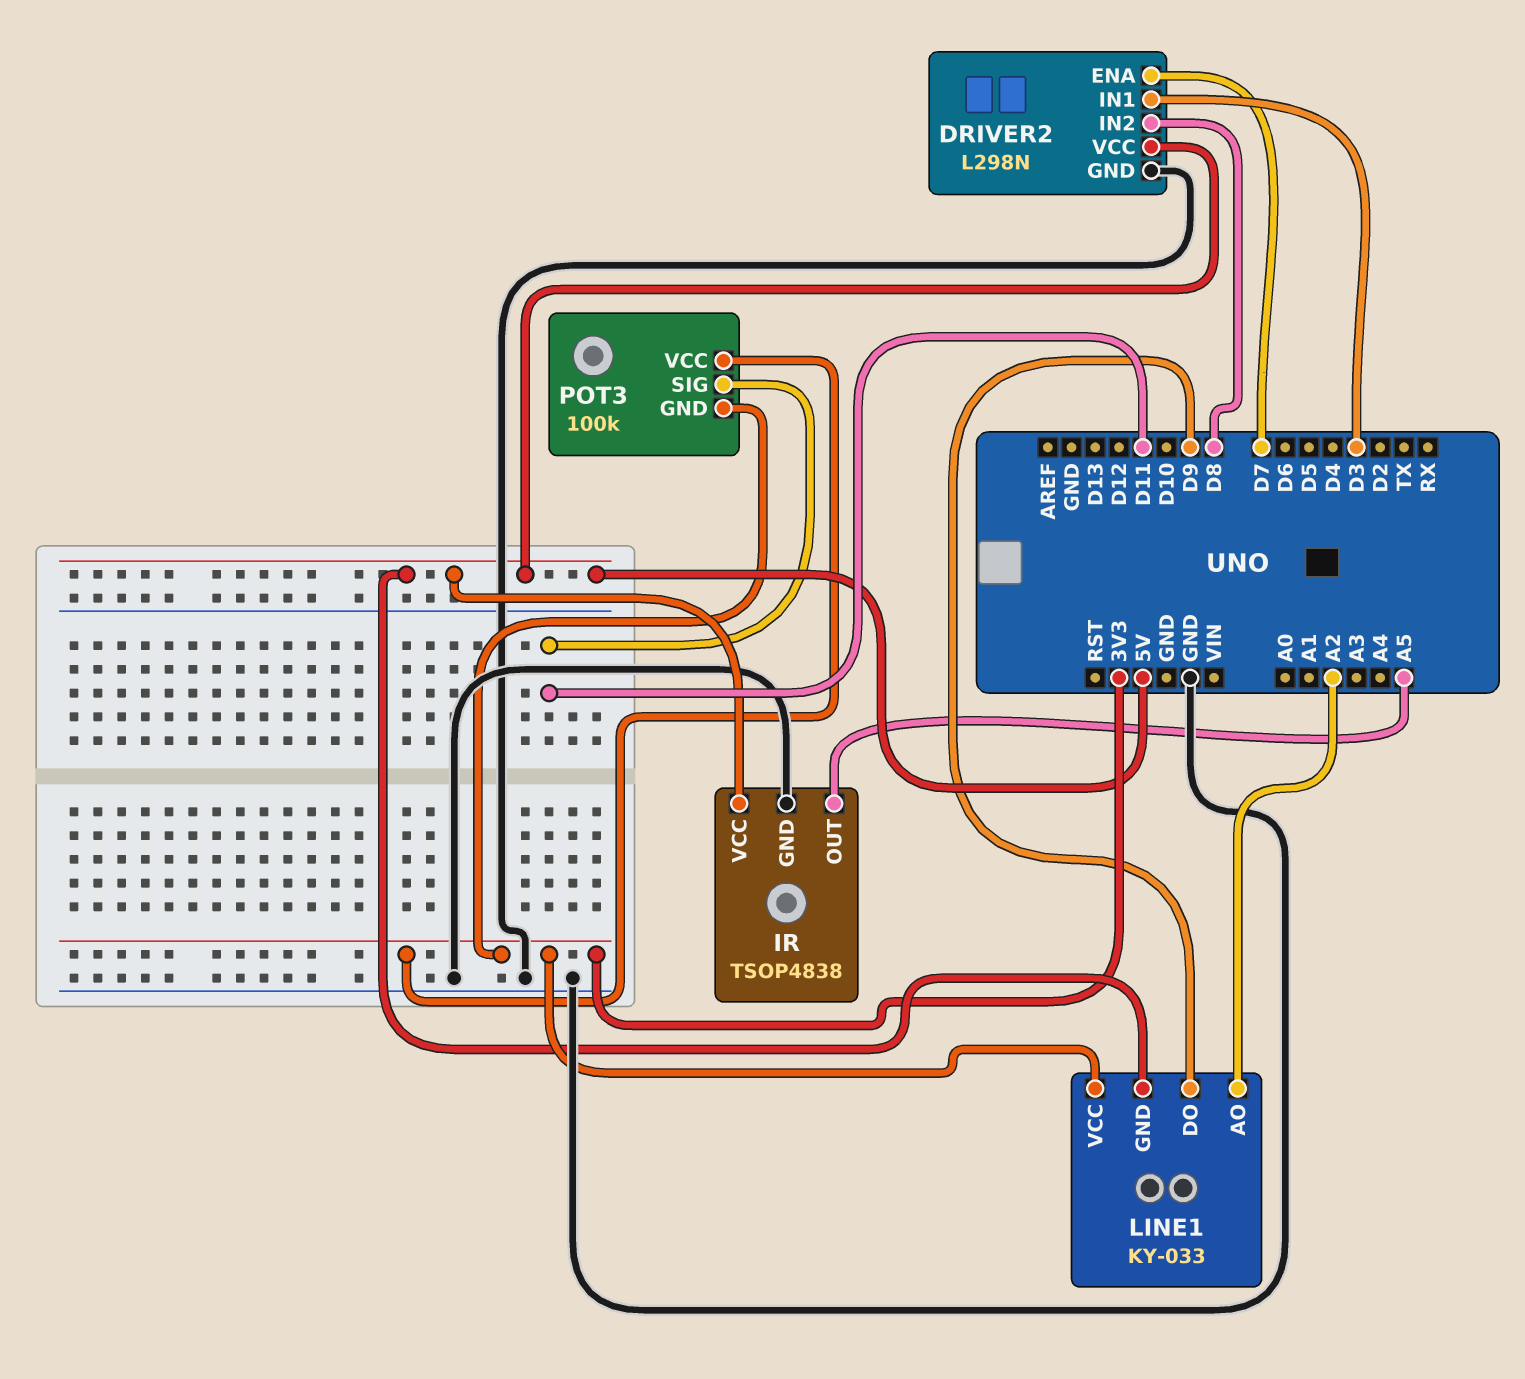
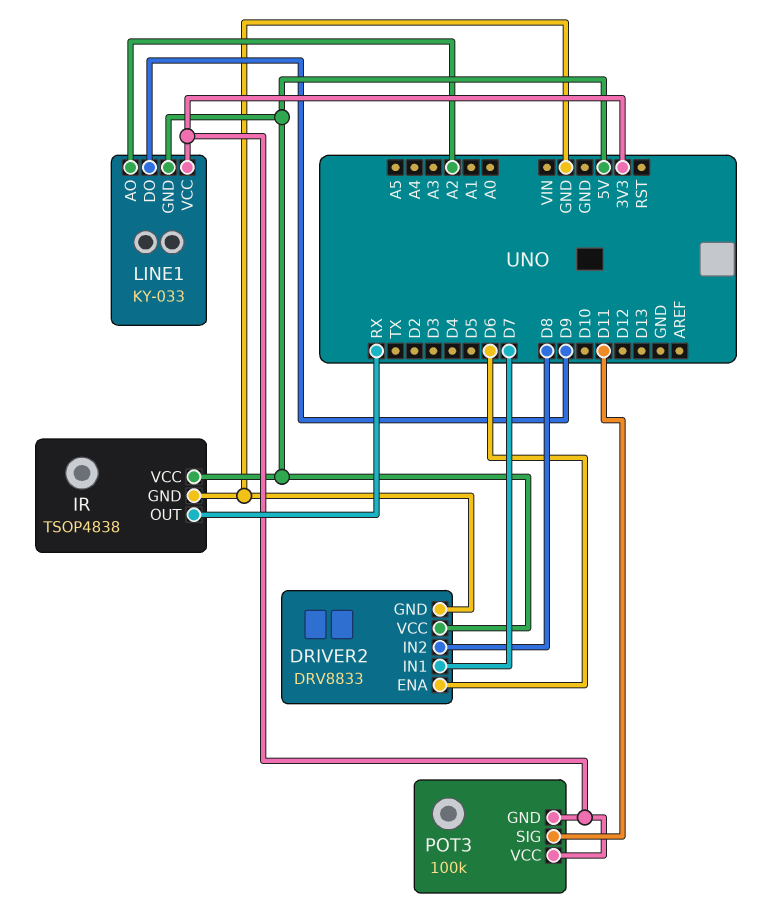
DRIVER2: L298N -> DRV8833
DRIVER2 pin ENA: D7 -> D6
DRIVER2 pin IN1: D3 -> D7
IR pin OUT: A5 -> RX

